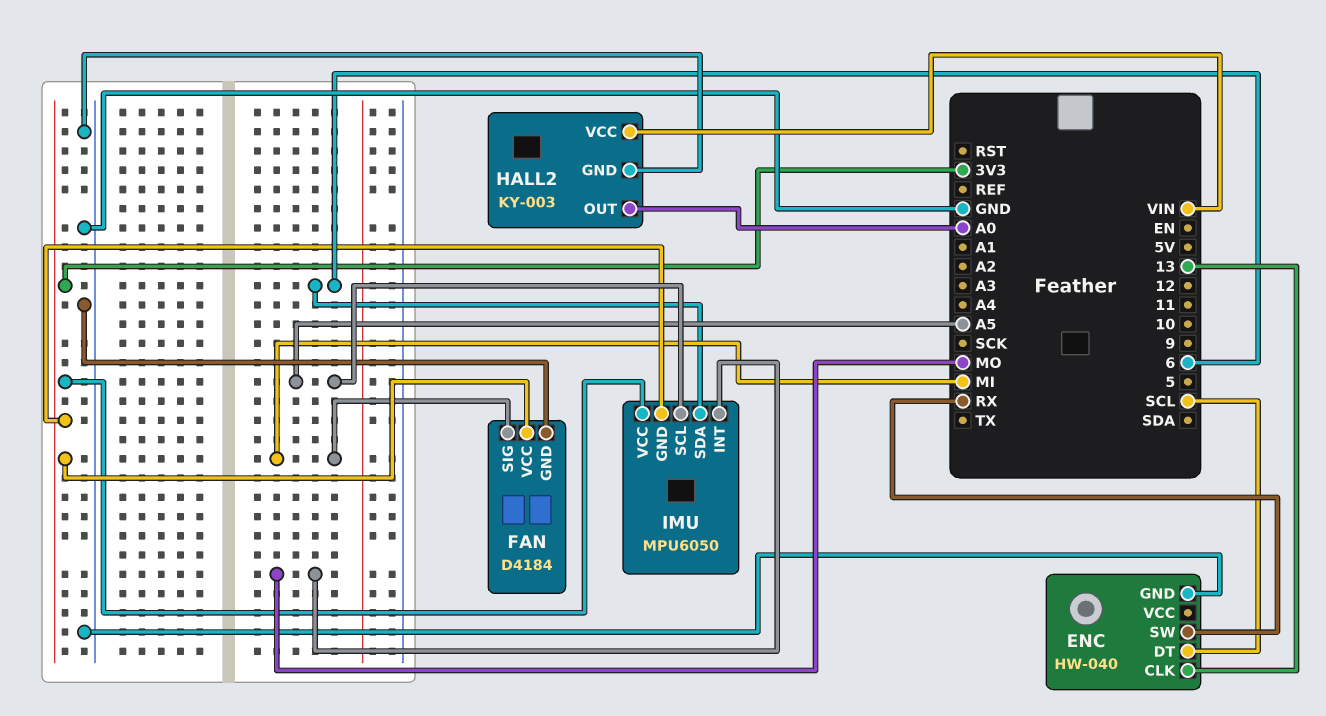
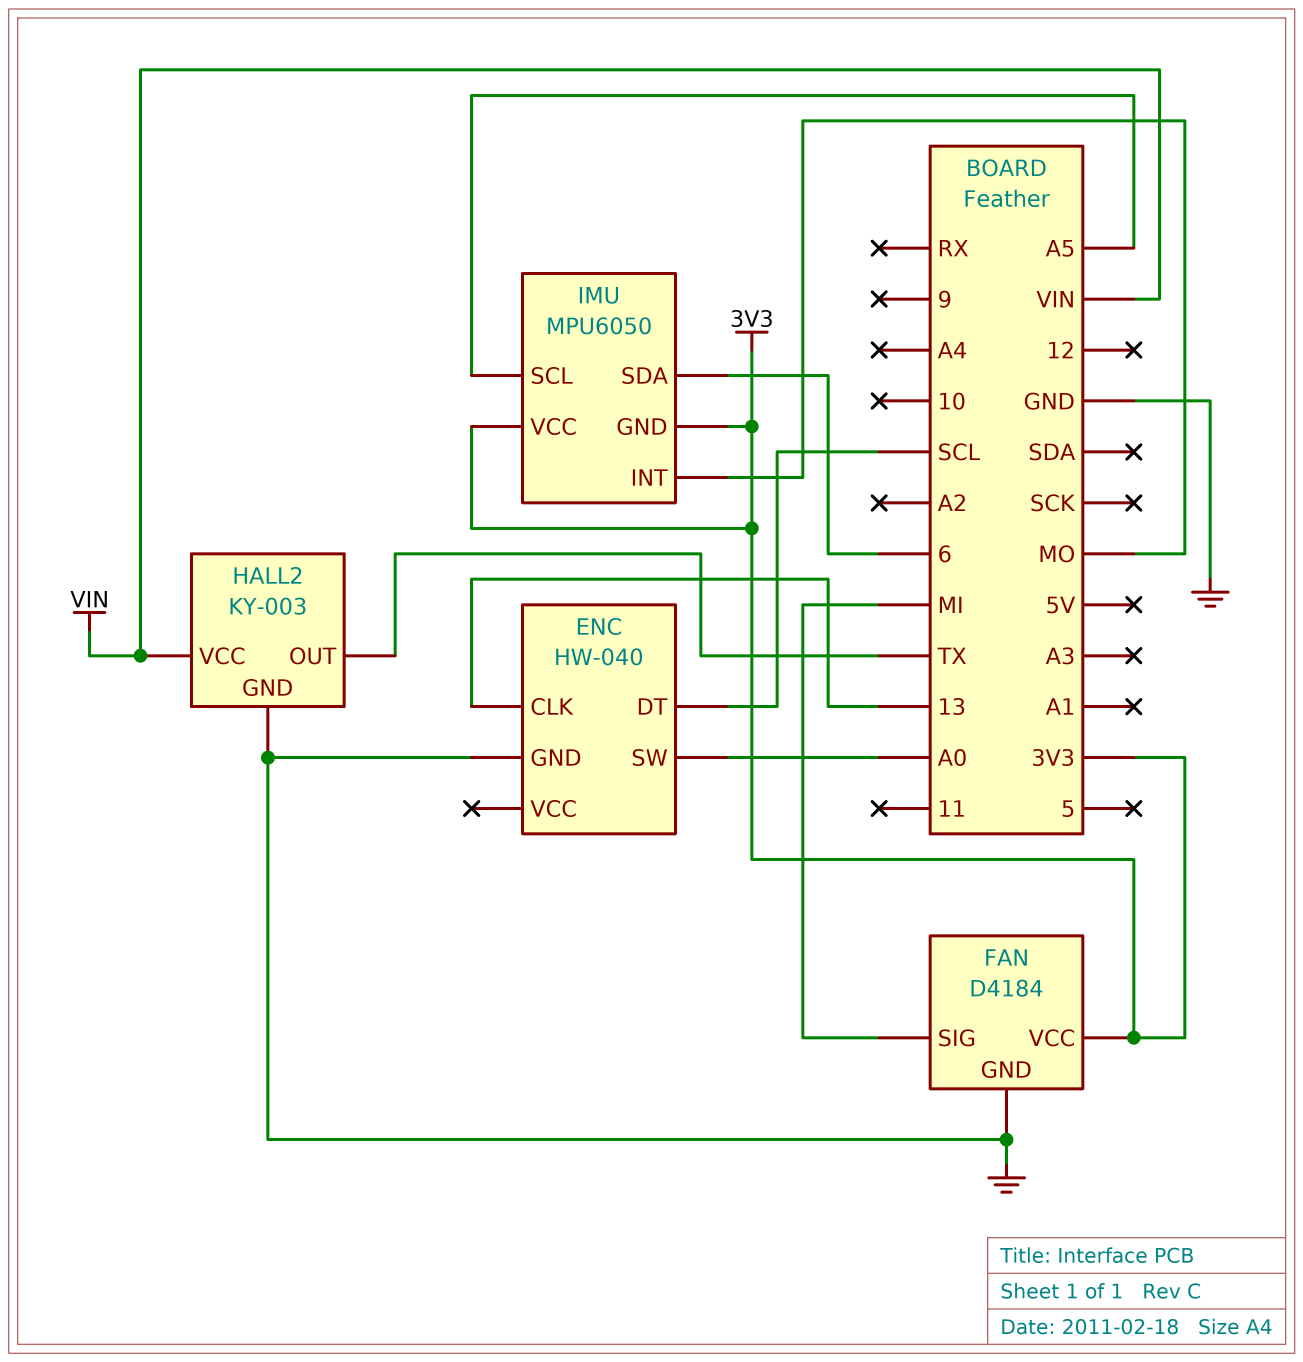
ENC pin SW: RX -> A0
HALL2 pin OUT: A0 -> TX

